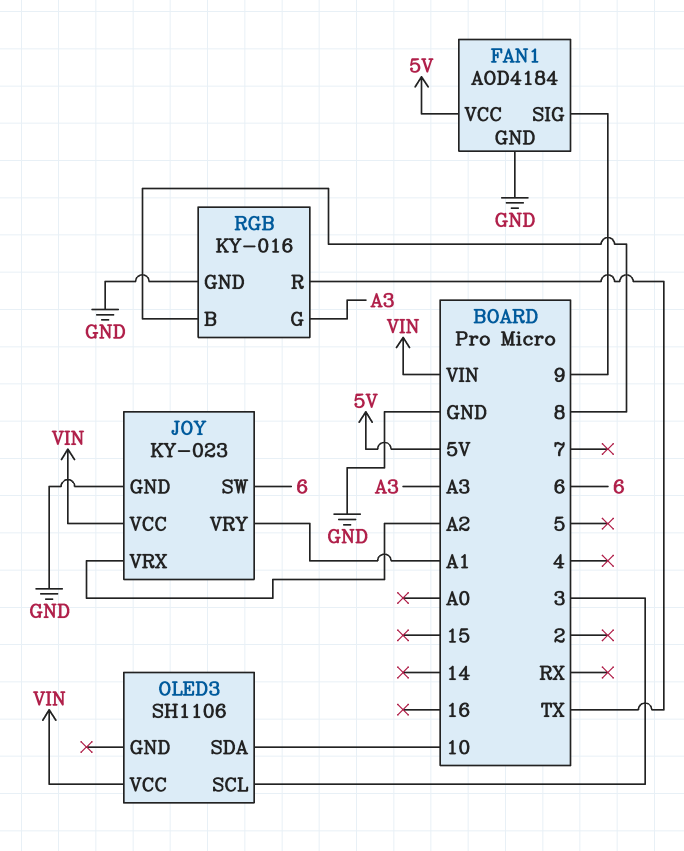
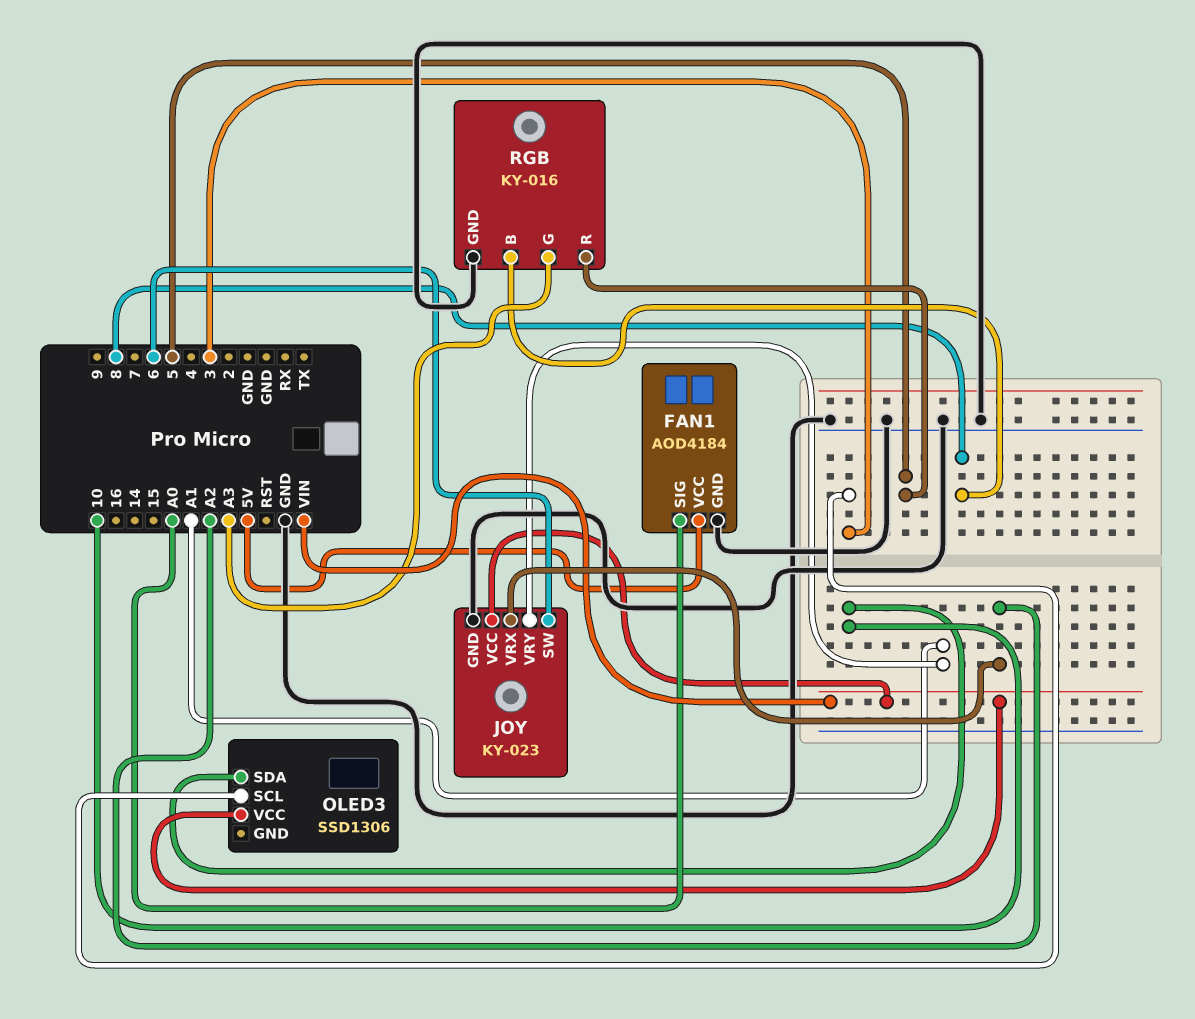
FAN1 pin SIG: 9 -> A0
OLED3: SH1106 -> SSD1306
RGB pin R: TX -> 5

